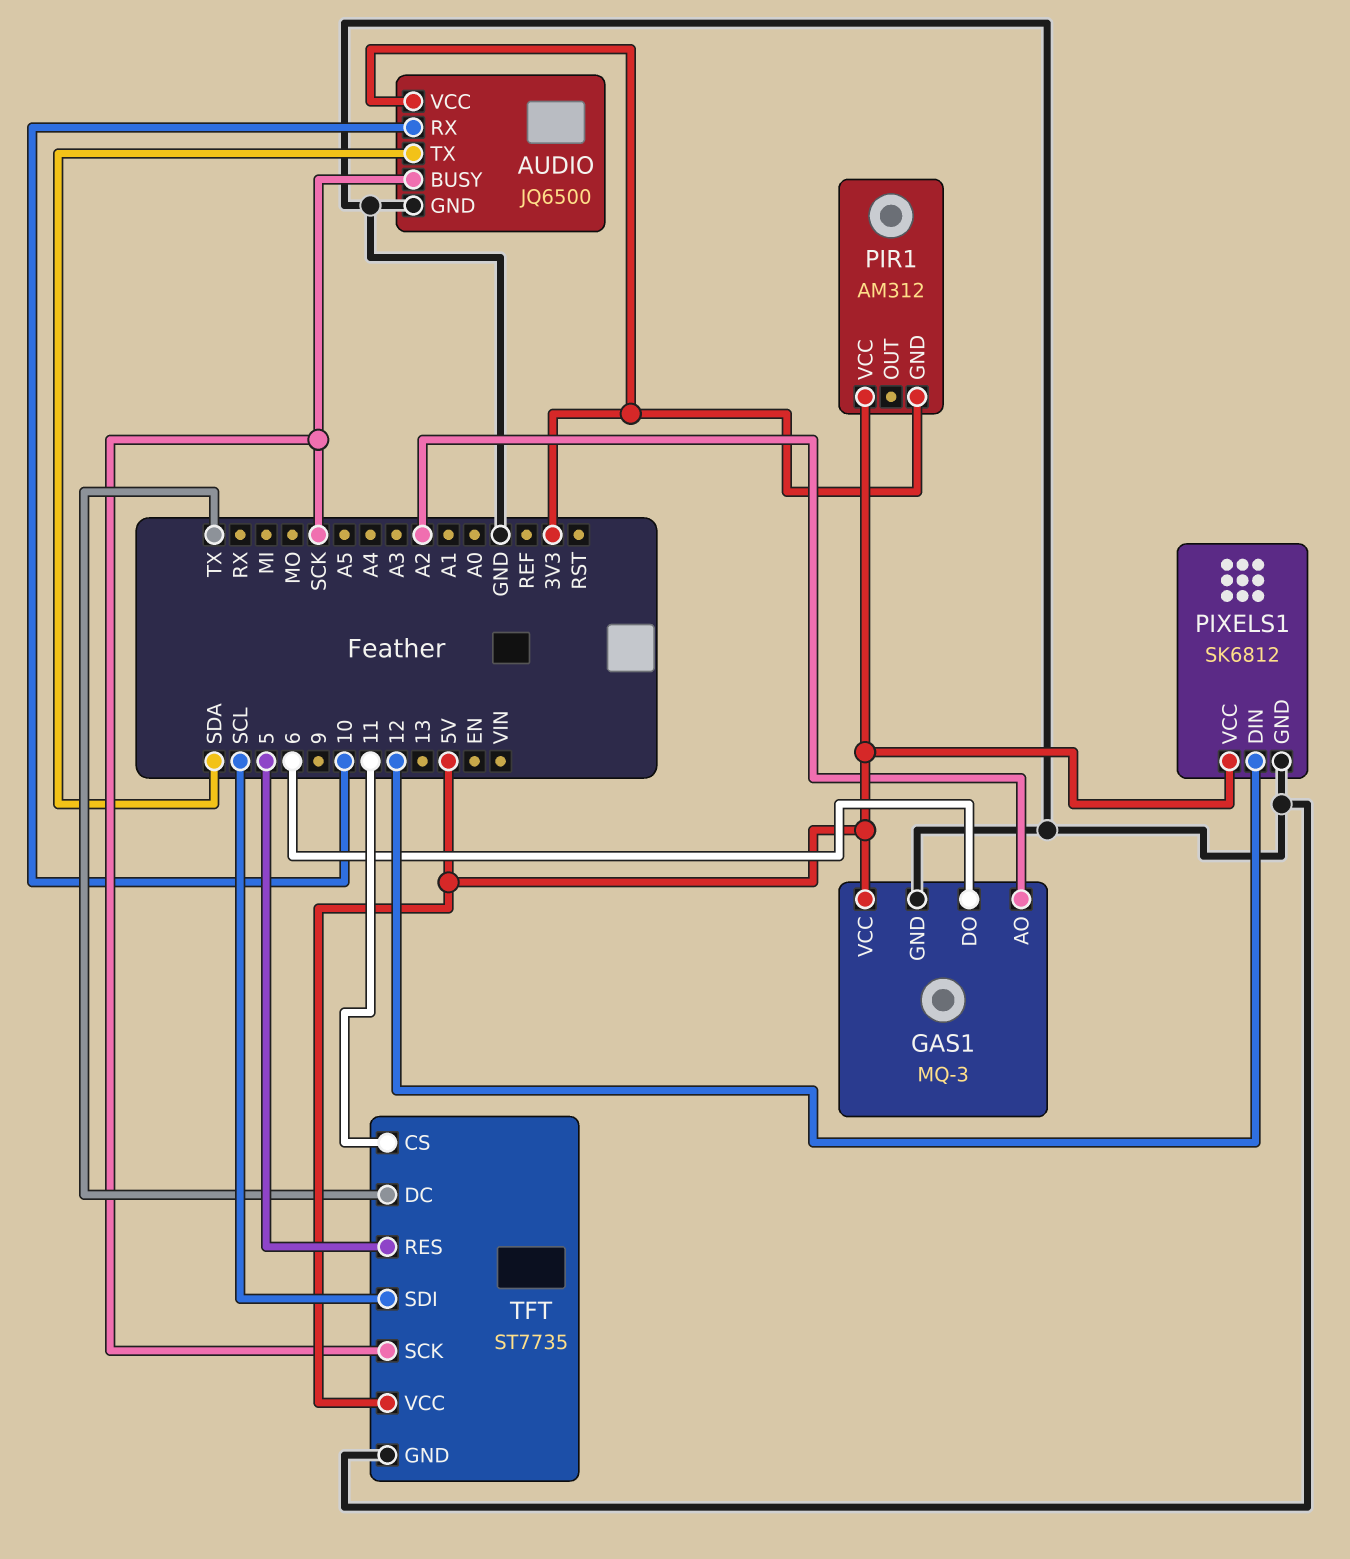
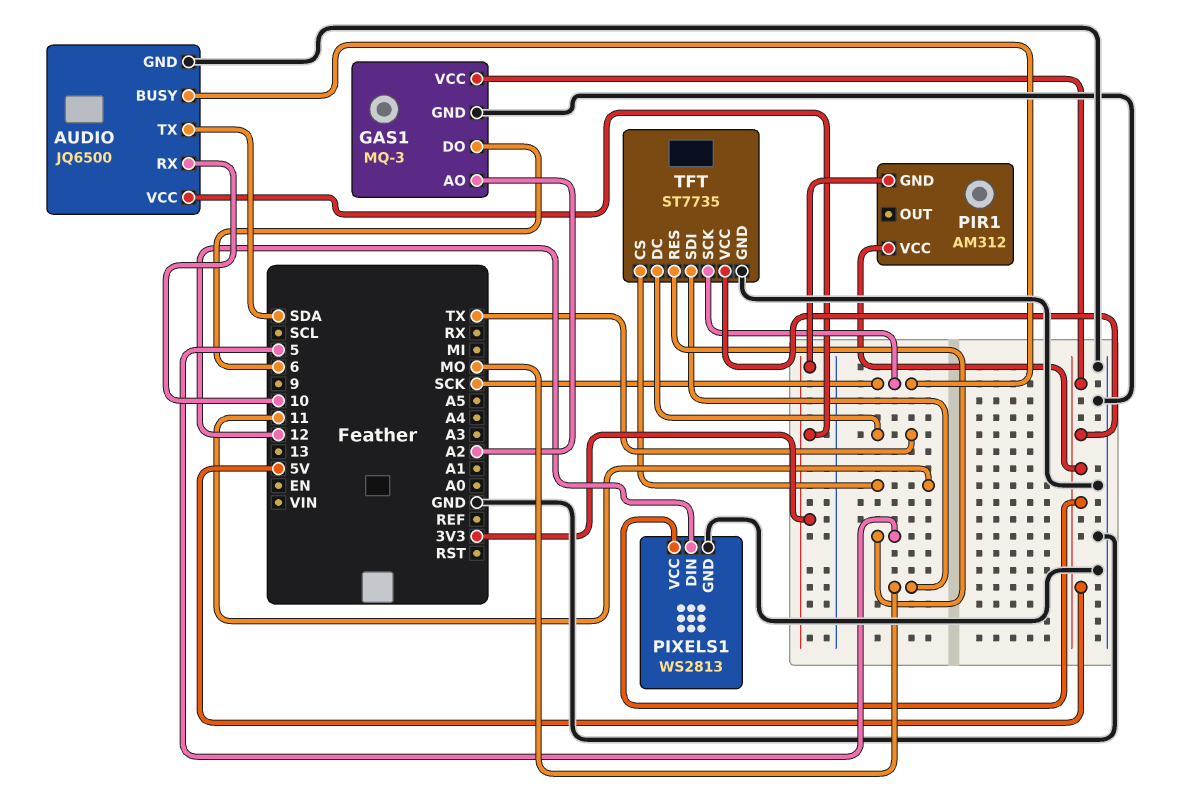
PIXELS1: SK6812 -> WS2813
TFT pin SDI: SCL -> MO

